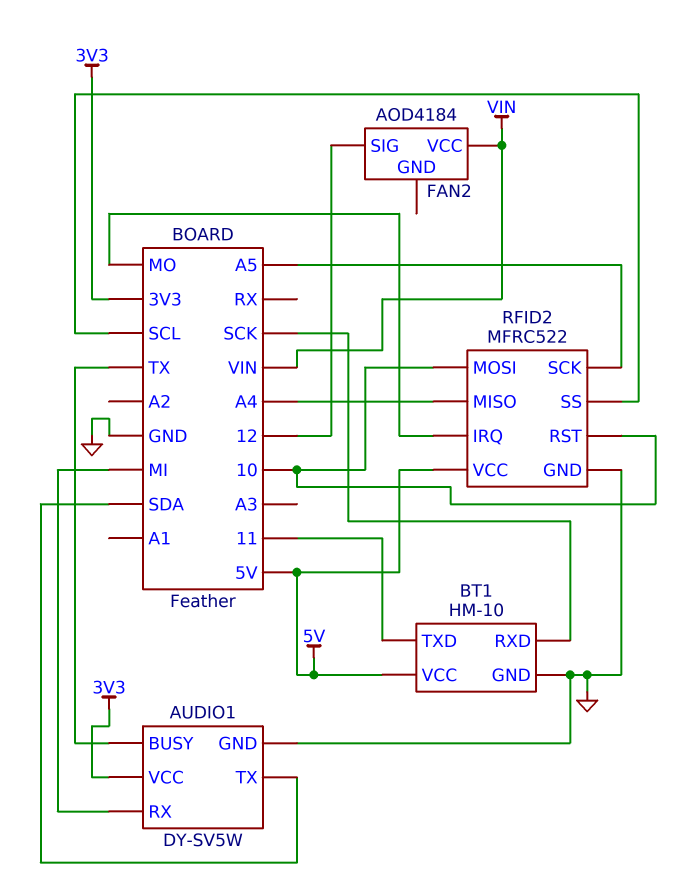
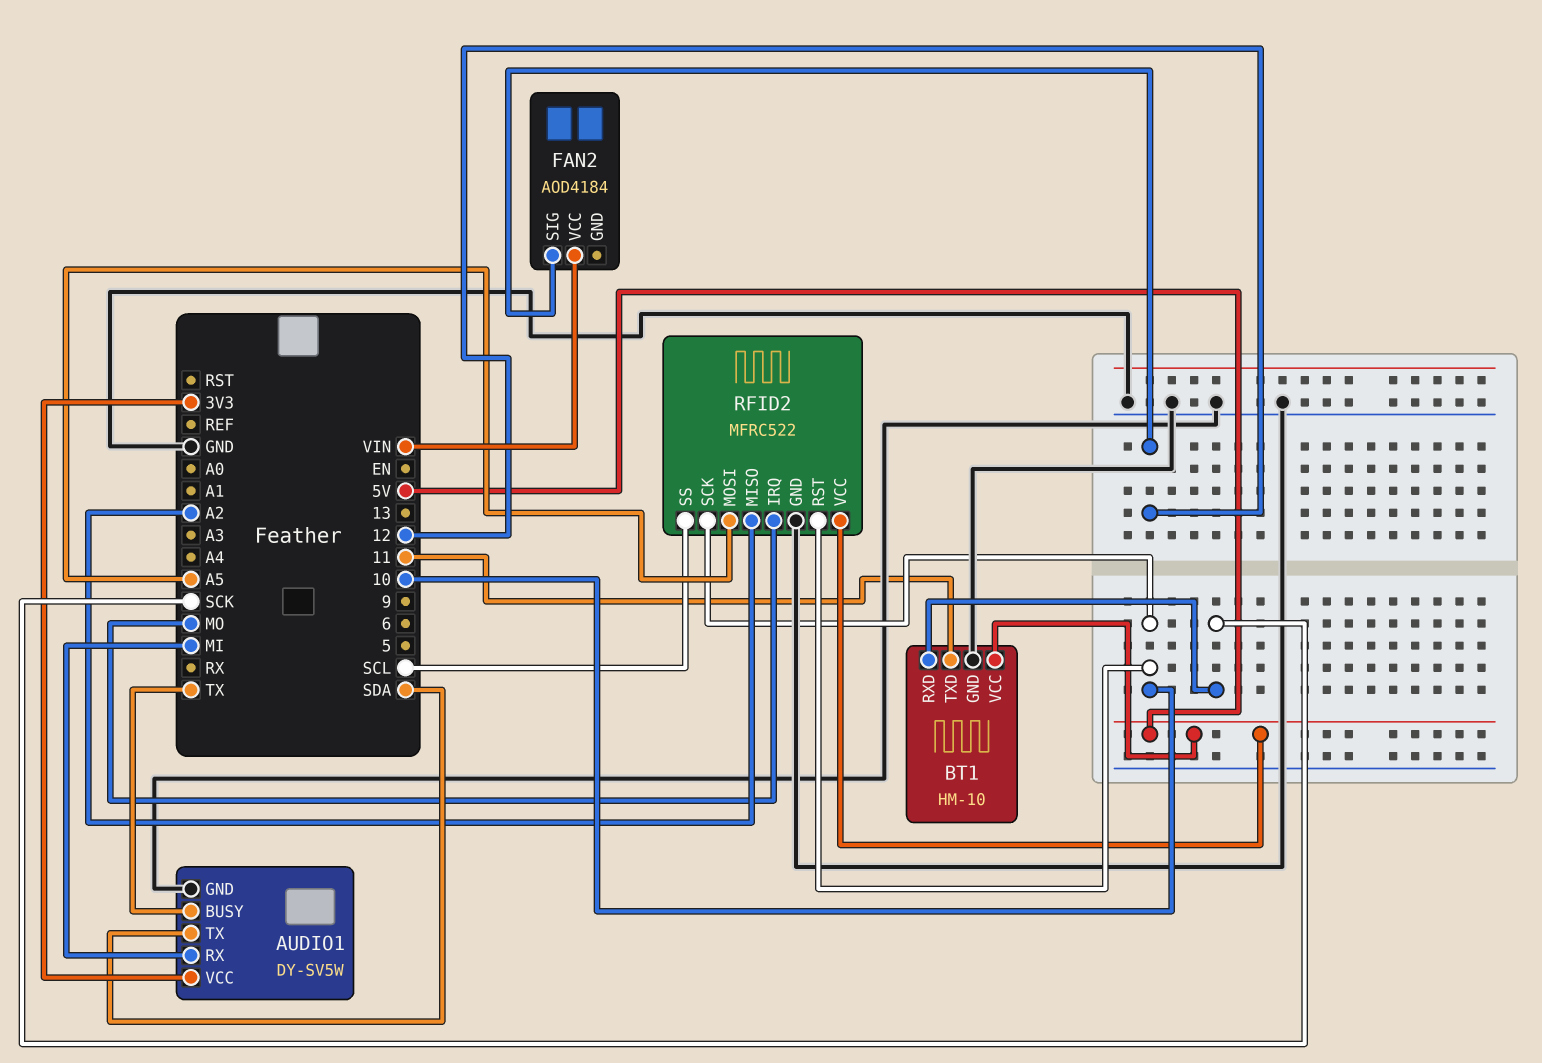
RFID2 pin MISO: A4 -> A2
RFID2 pin MOSI: 10 -> A5
RFID2 pin SCK: A5 -> 10

